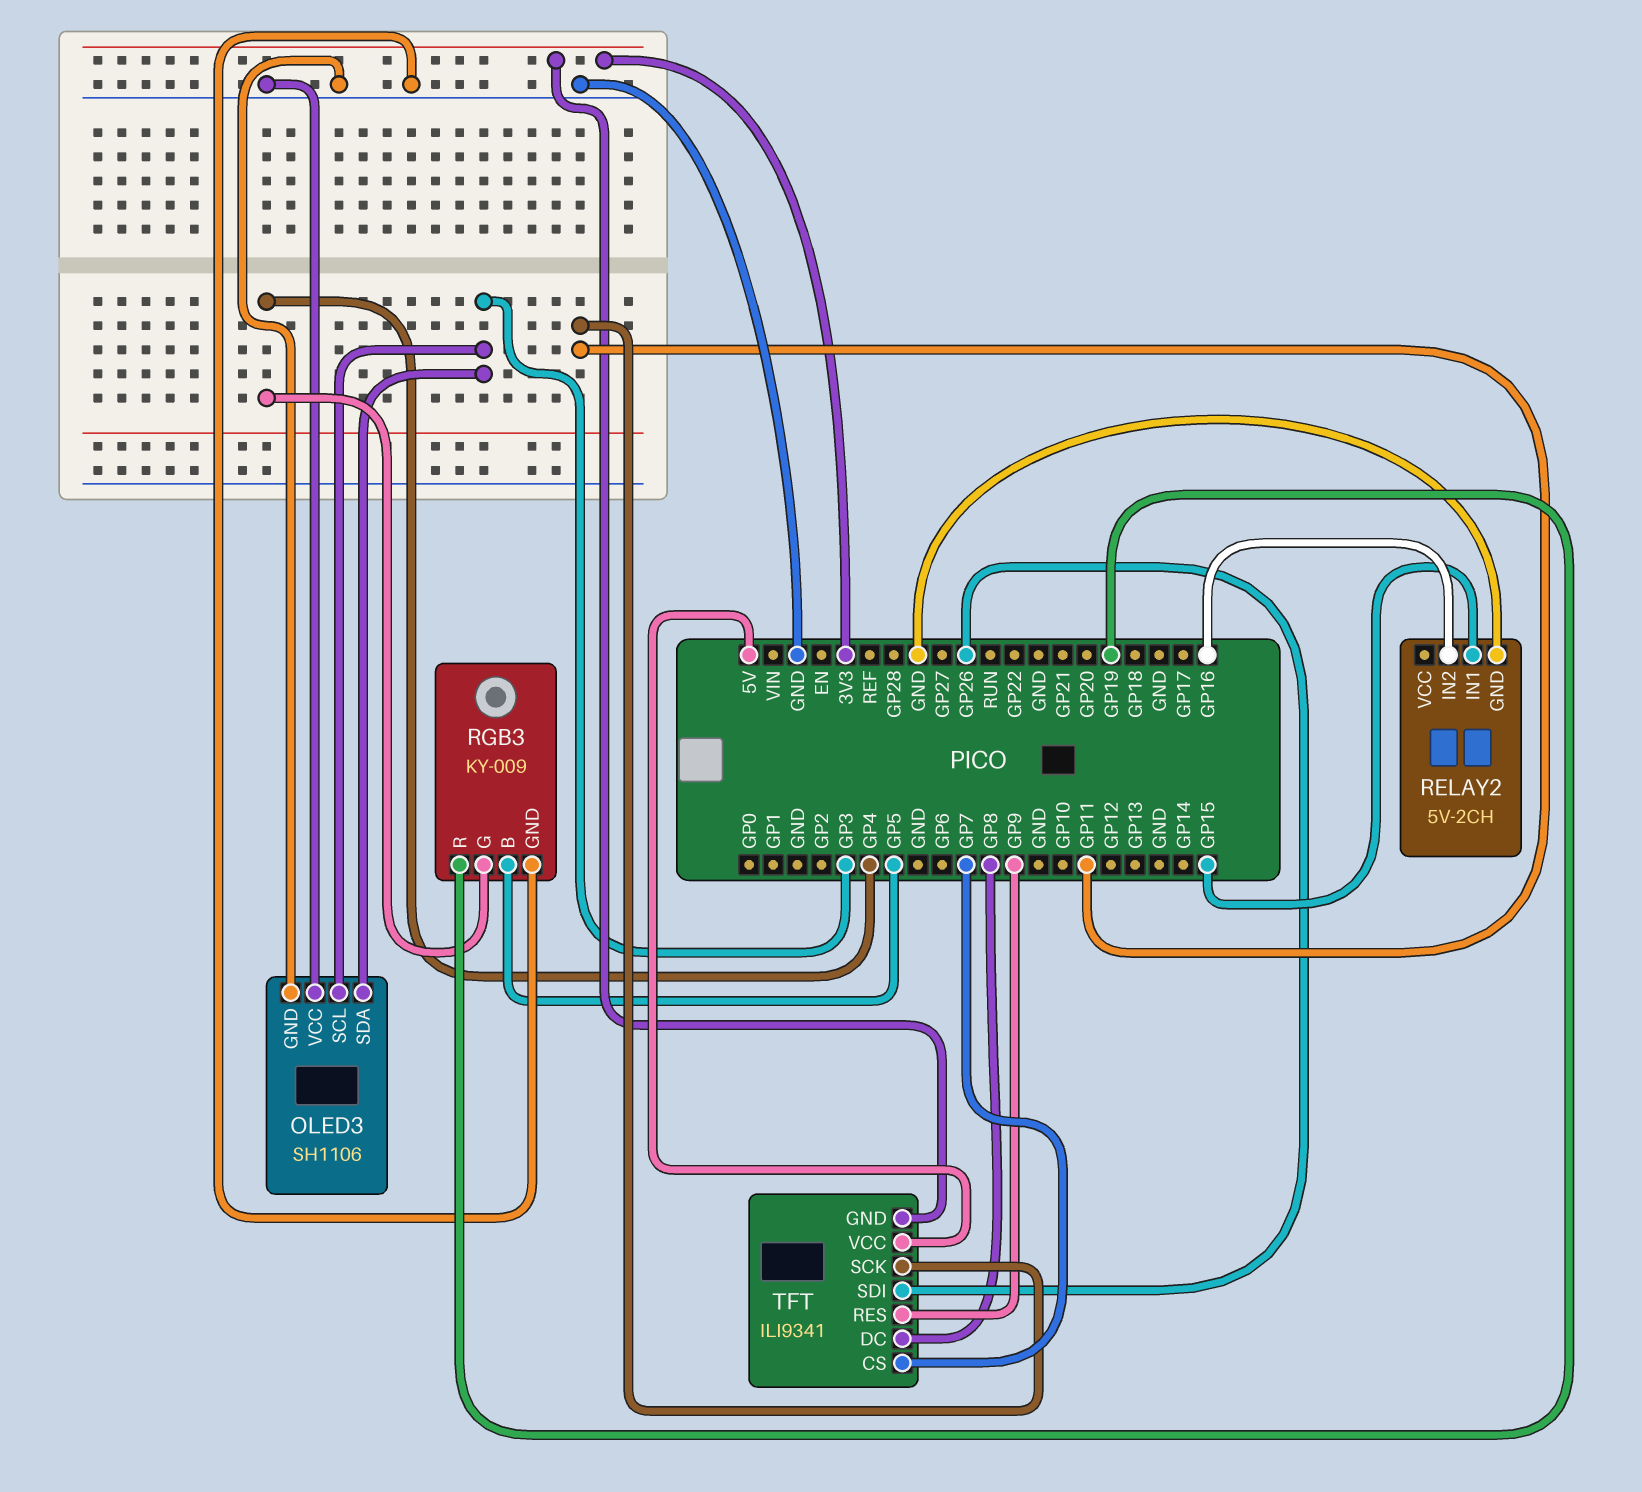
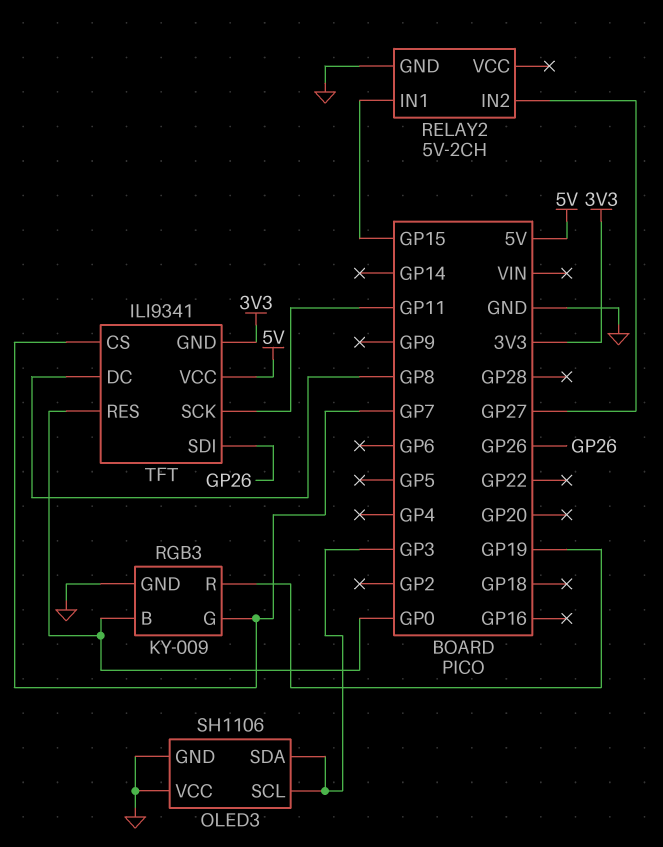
RELAY2 pin IN2: GP16 -> GP27
RGB3 pin B: GP5 -> GP0
RGB3 pin G: GP4 -> GP7
TFT pin RES: GP9 -> GP0

